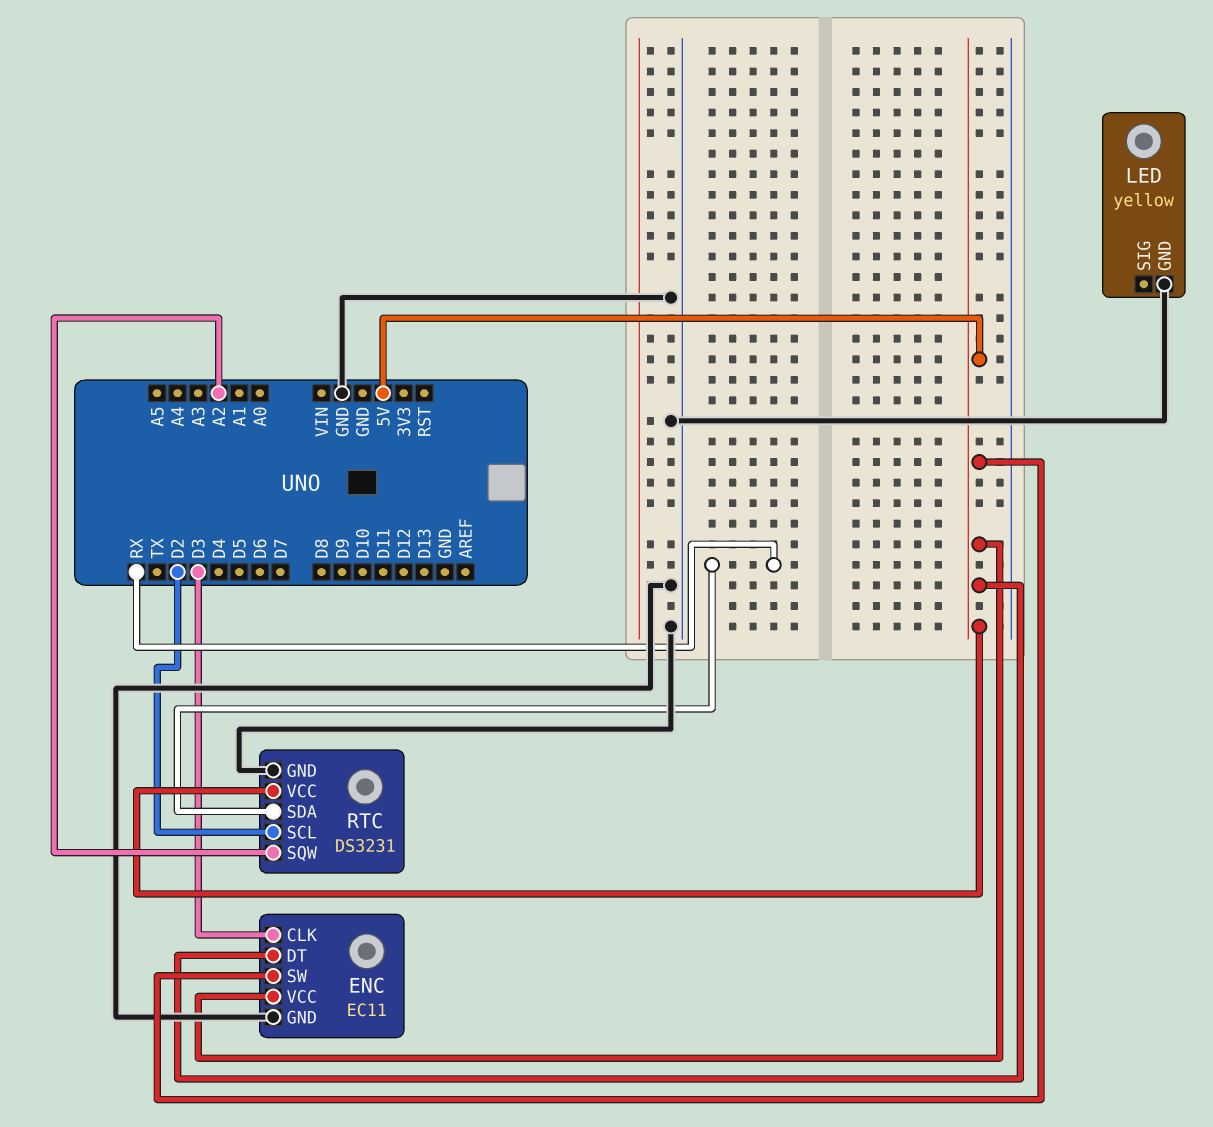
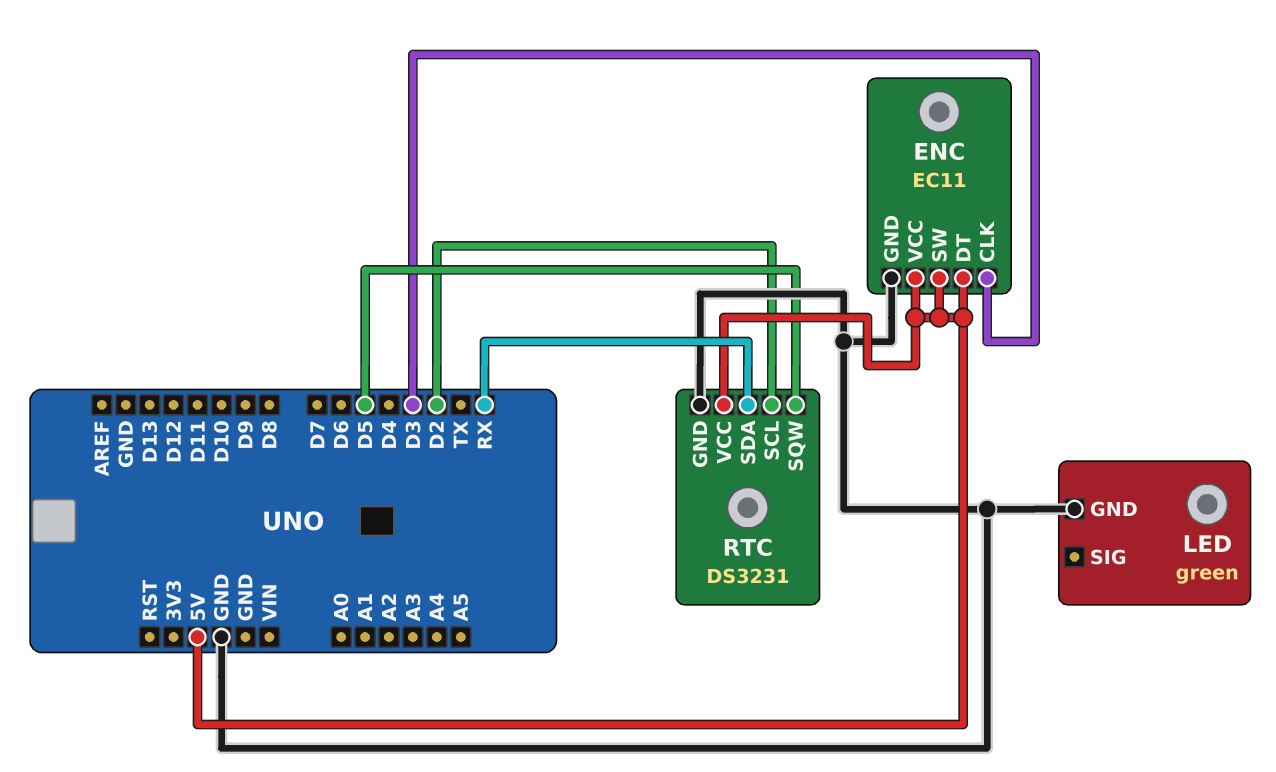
LED: yellow -> green
RTC pin SQW: A2 -> D5

